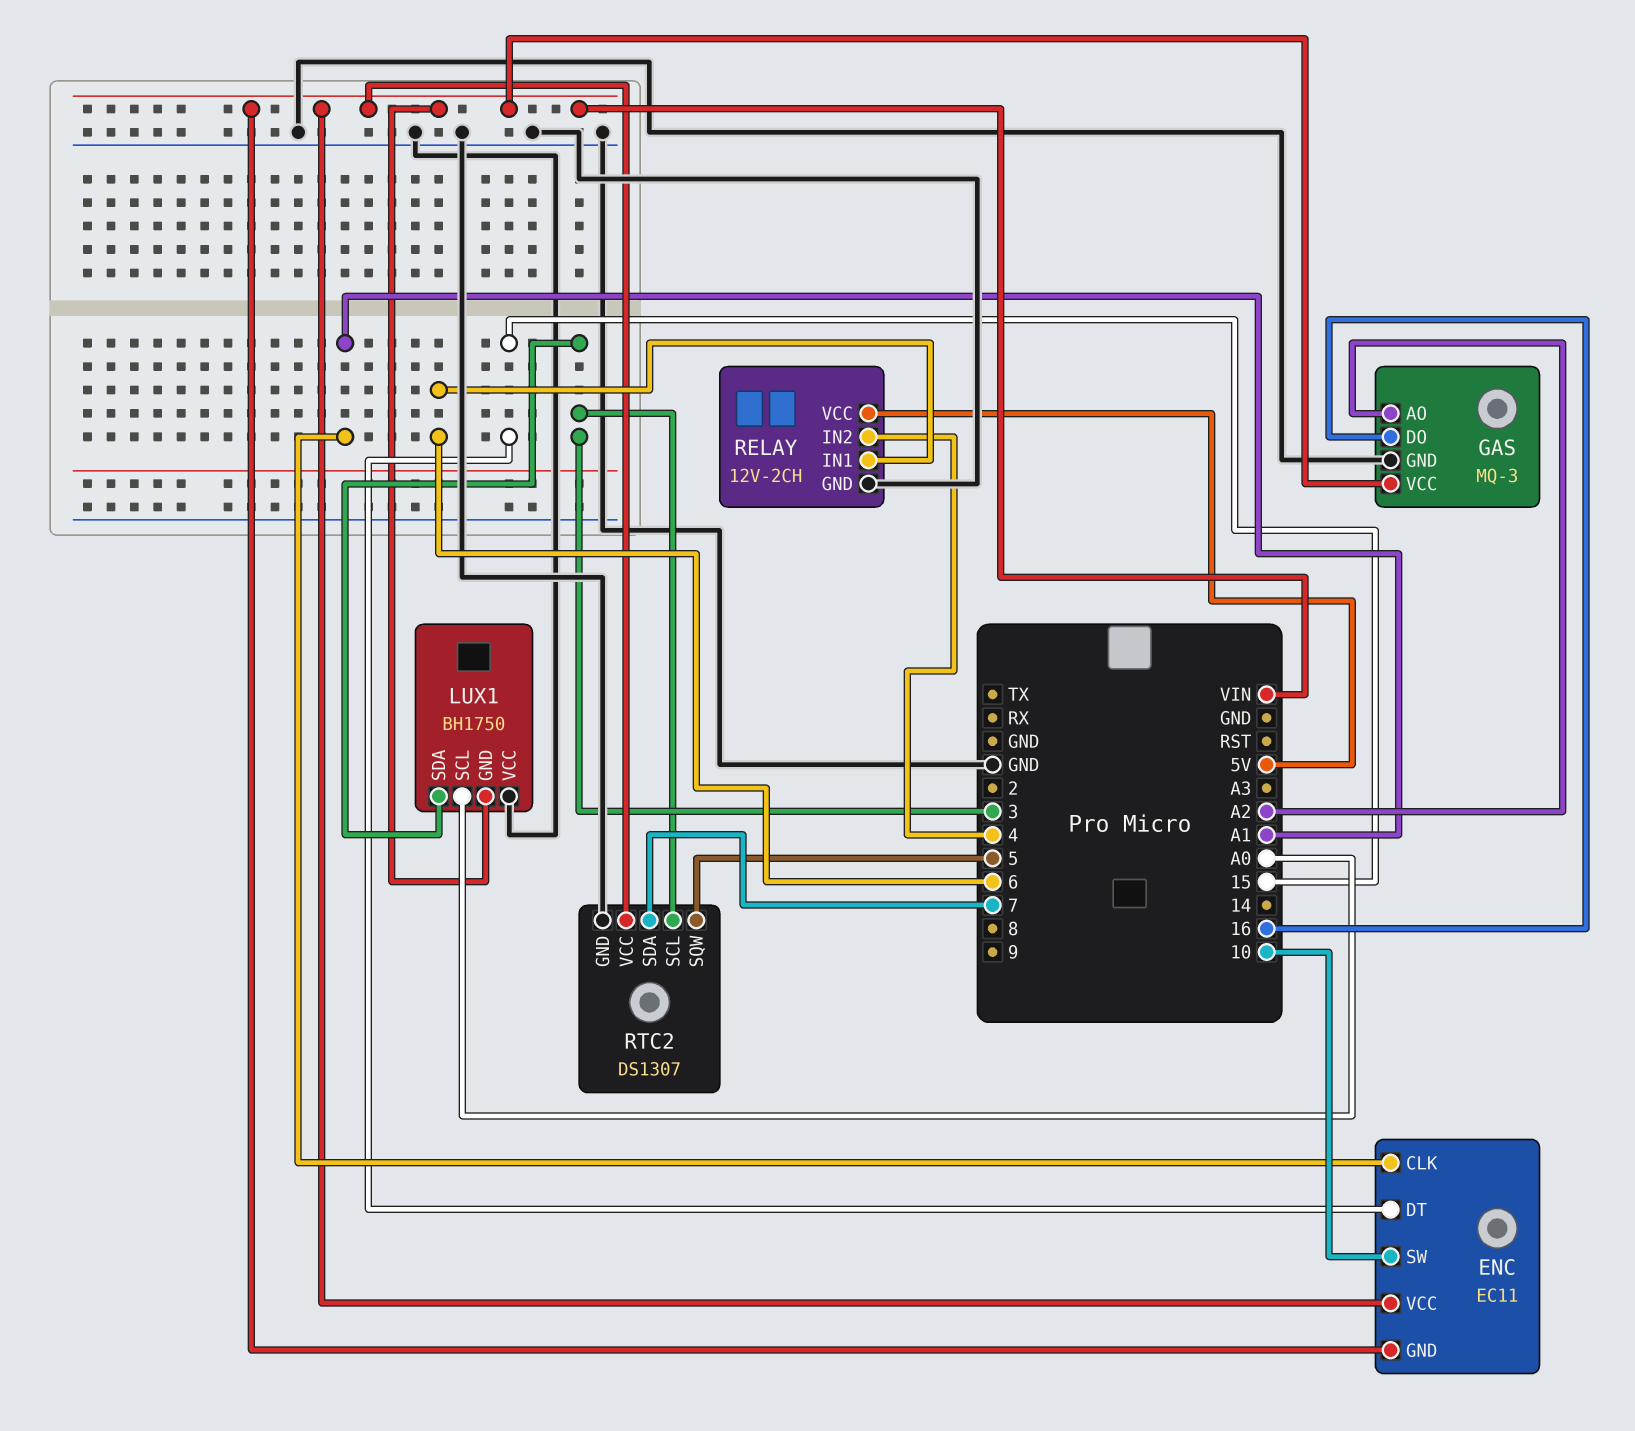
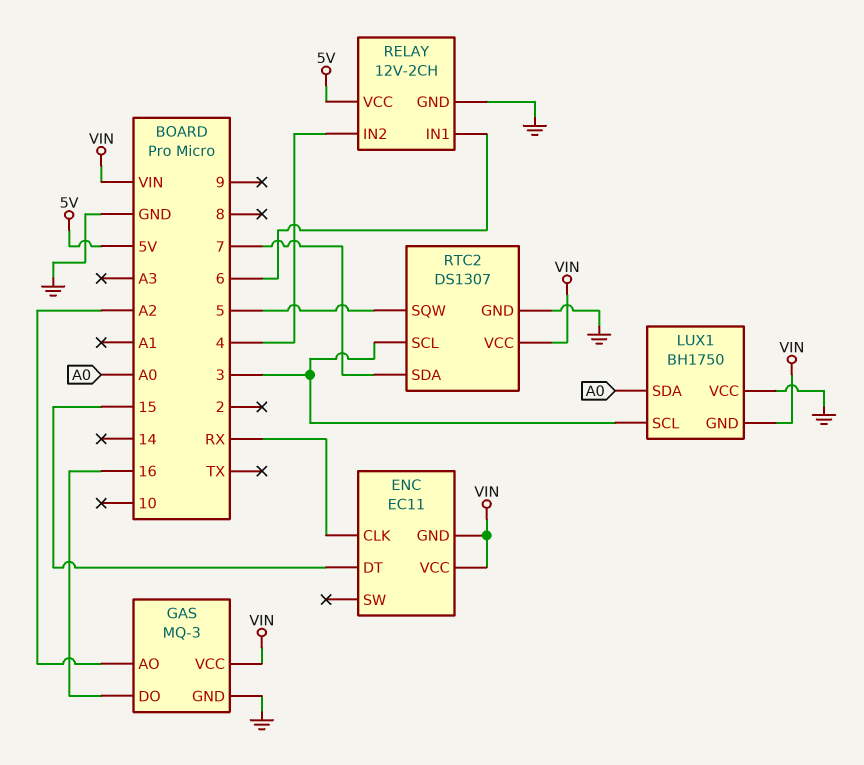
ENC pin CLK: A1 -> RX
ENC pin SW: 10 -> none
LUX1 pin SCL: A0 -> 3
LUX1 pin SDA: 3 -> A0

